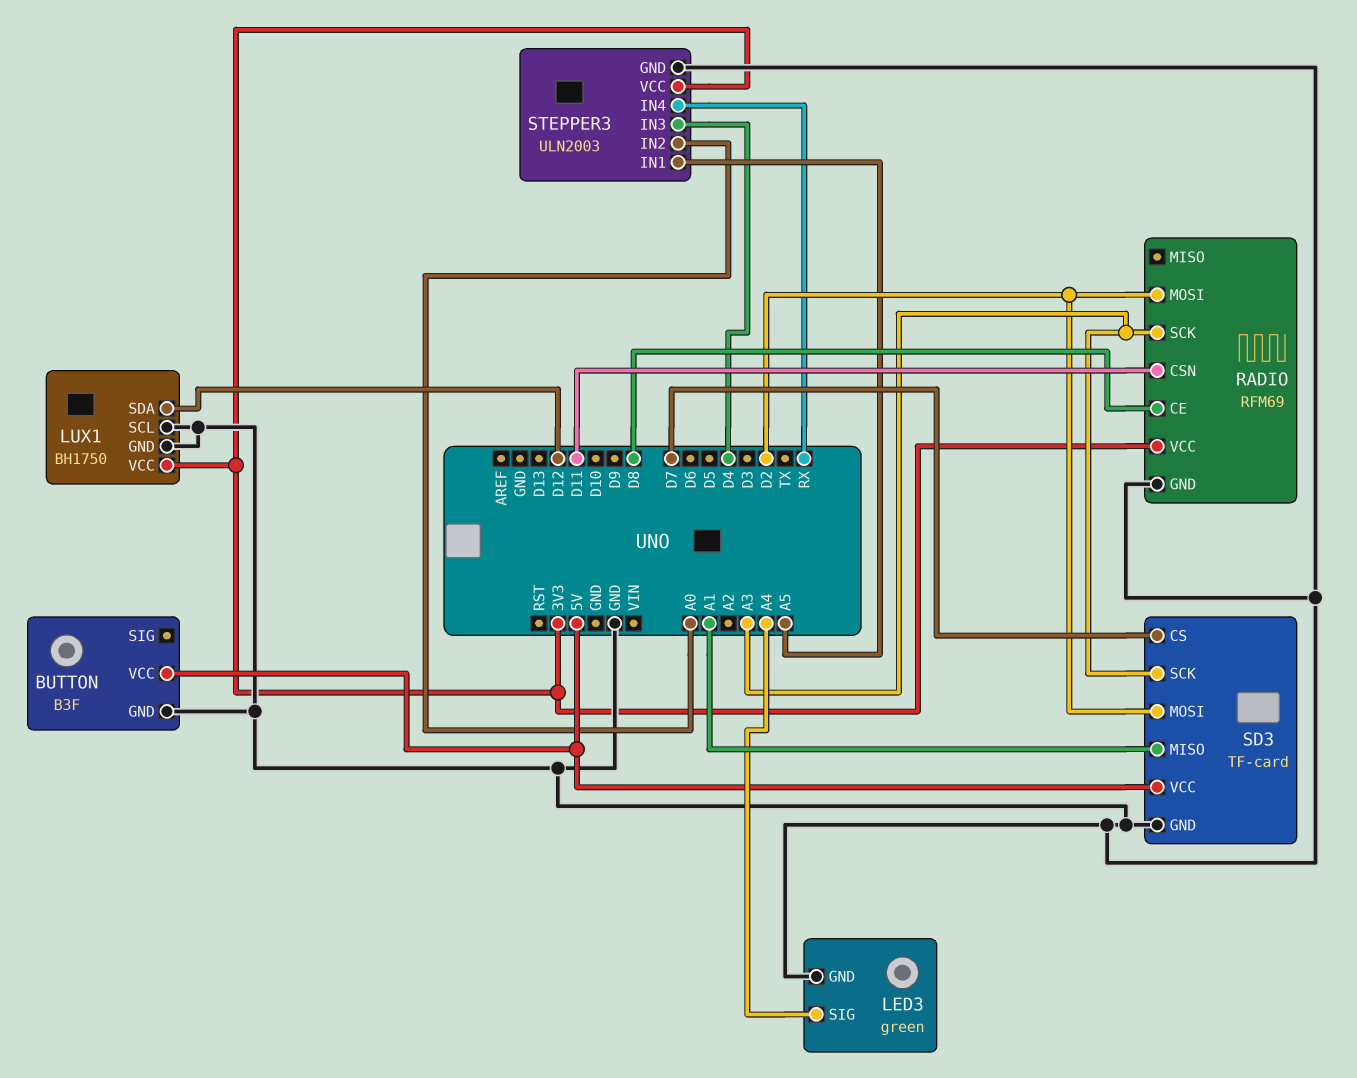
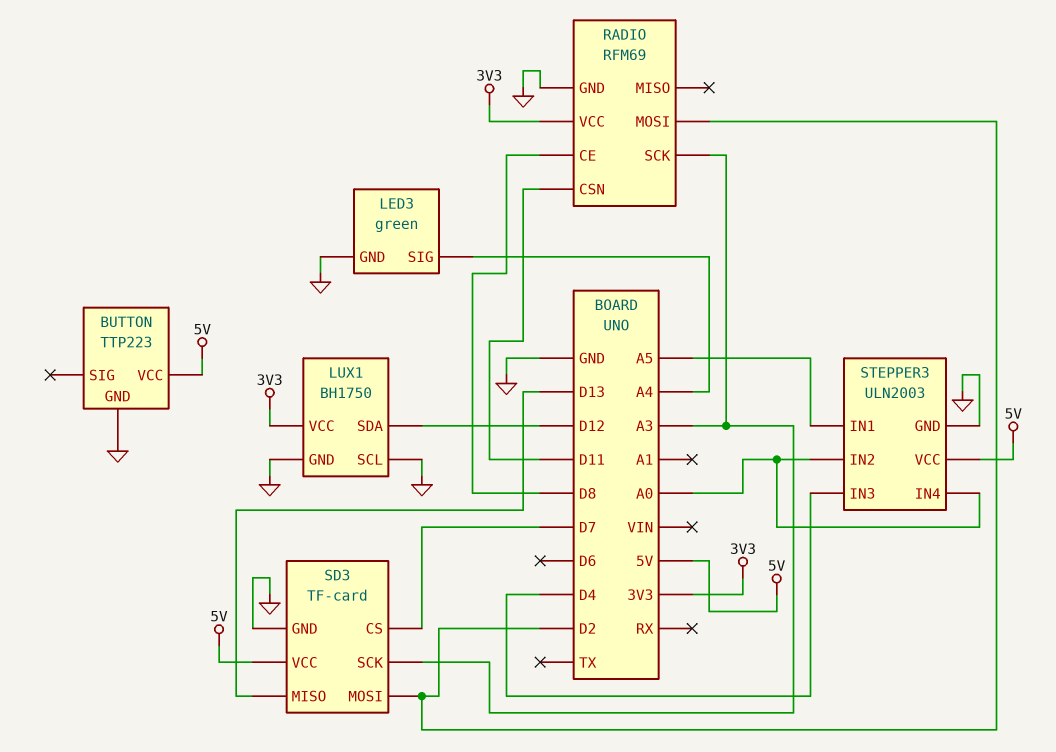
BUTTON: B3F -> TTP223
SD3 pin MISO: A1 -> D13
STEPPER3 pin IN4: RX -> A0
STEPPER3 pin VCC: 3V3 -> 5V

